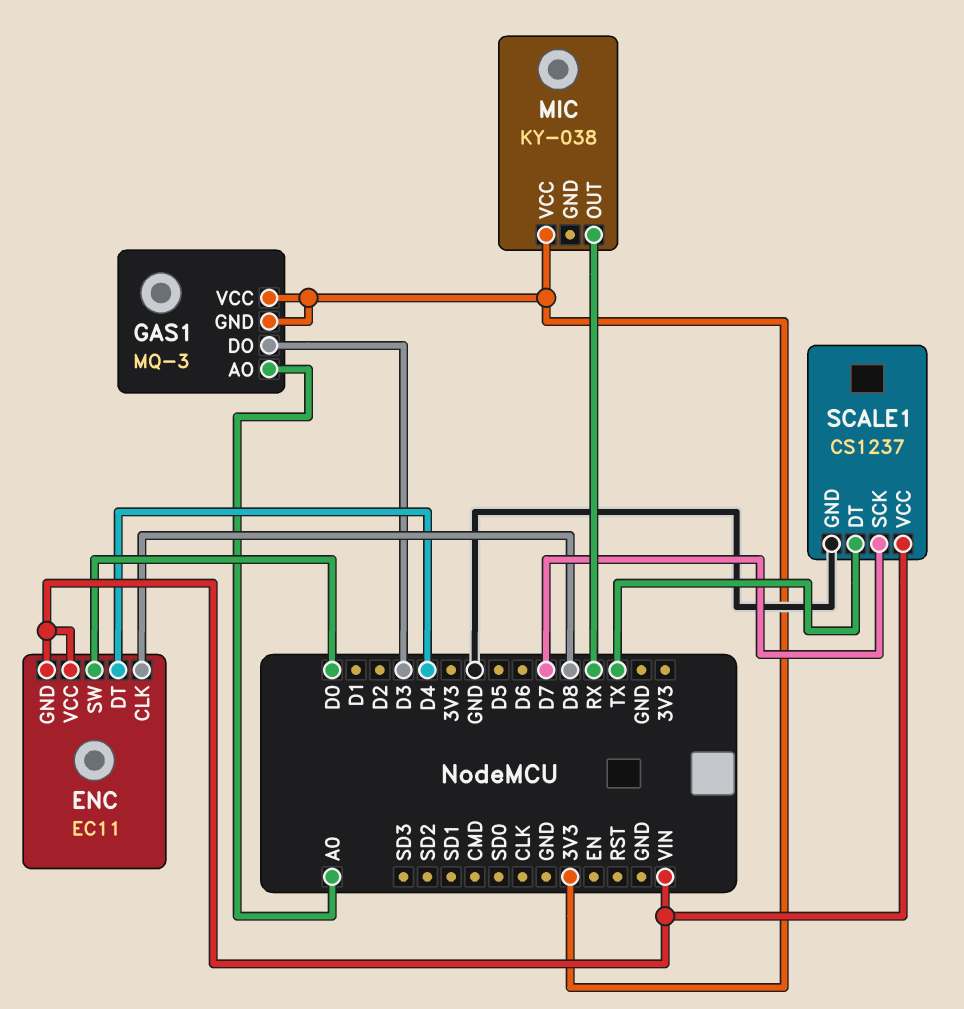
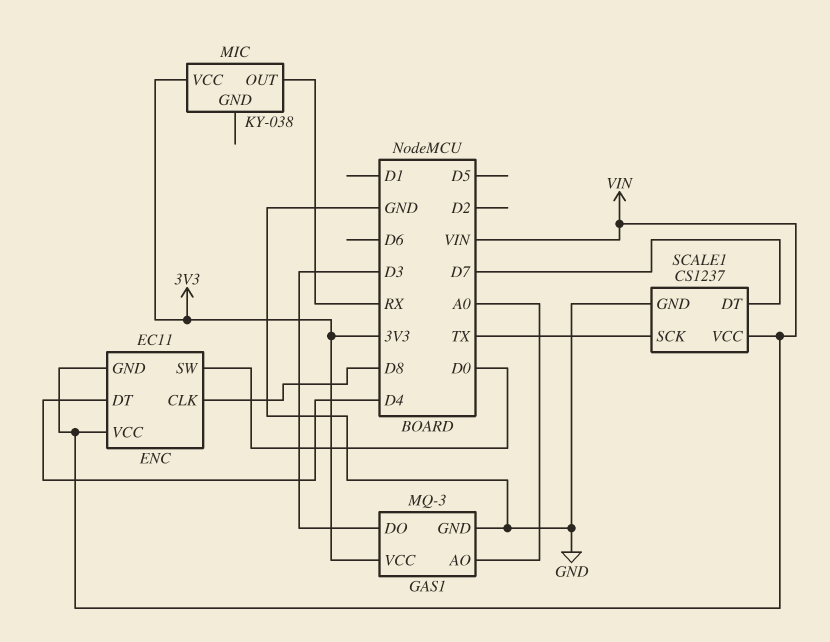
GAS1 pin GND: 3V3 -> GND
SCALE1 pin DT: TX -> D7
SCALE1 pin SCK: D7 -> TX

